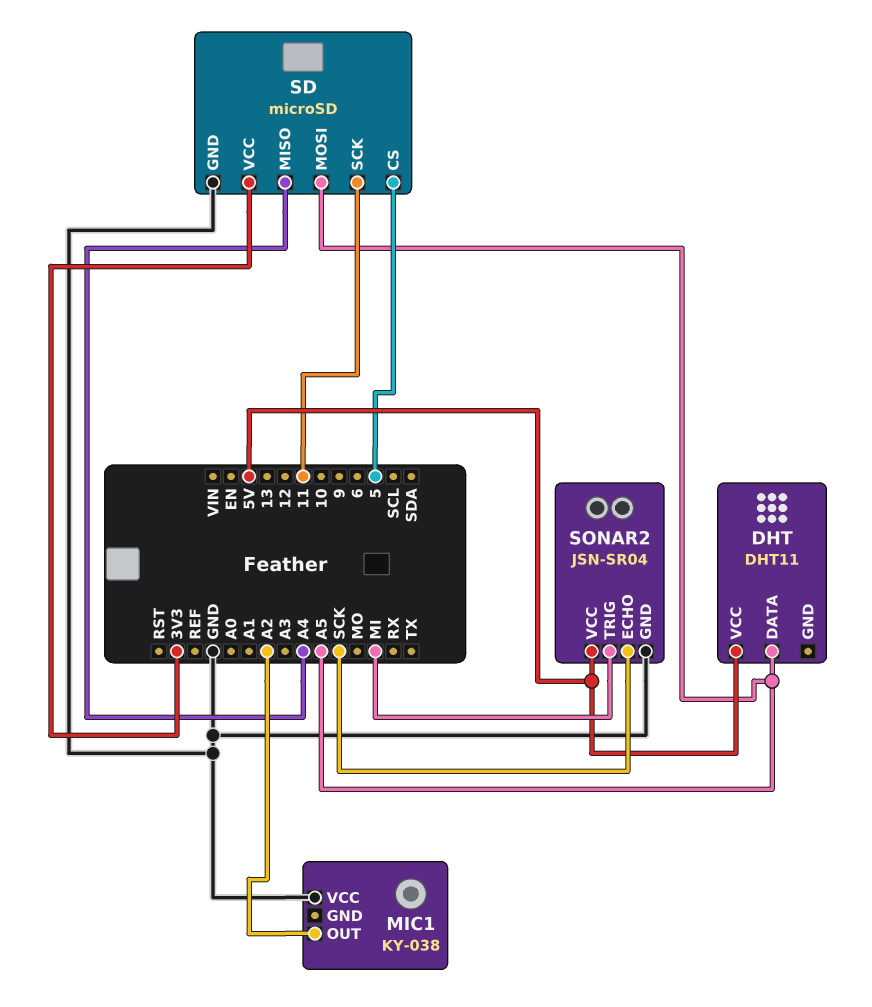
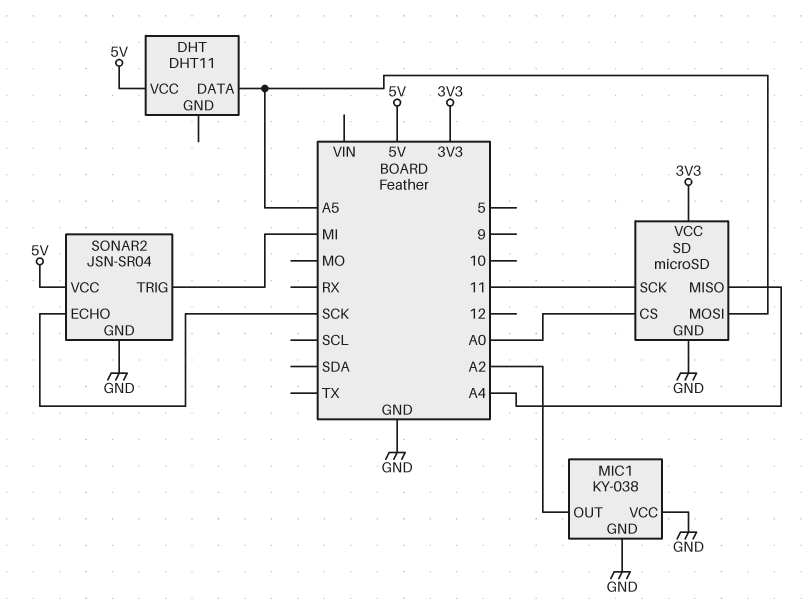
MIC1 pin GND: none -> GND
SD pin CS: 5 -> A0

